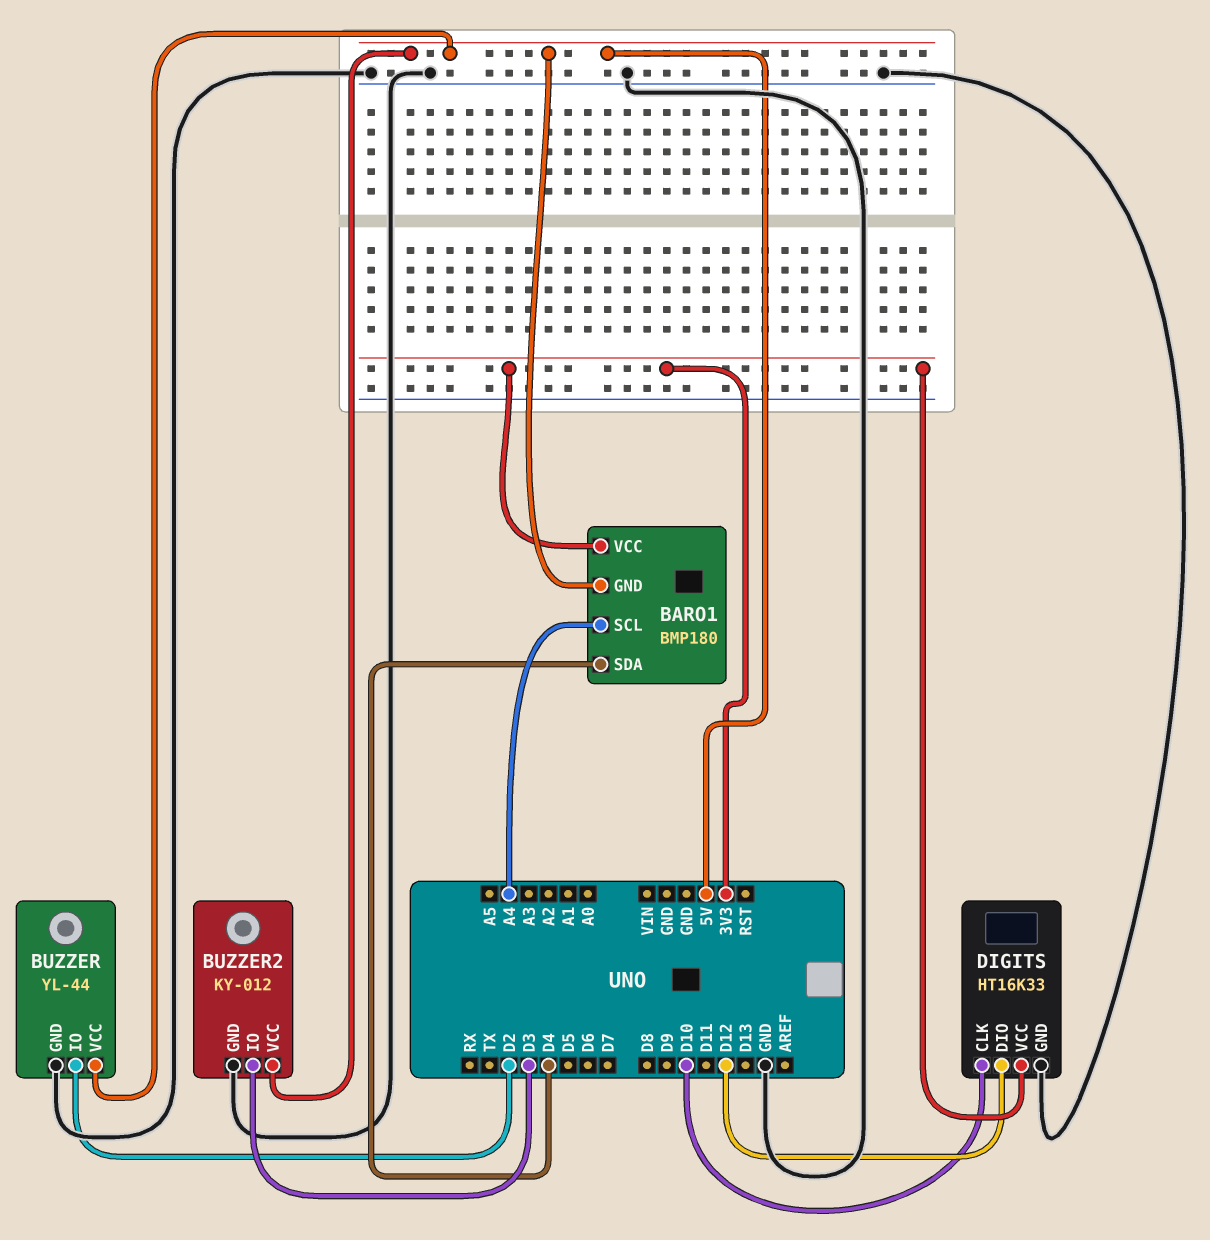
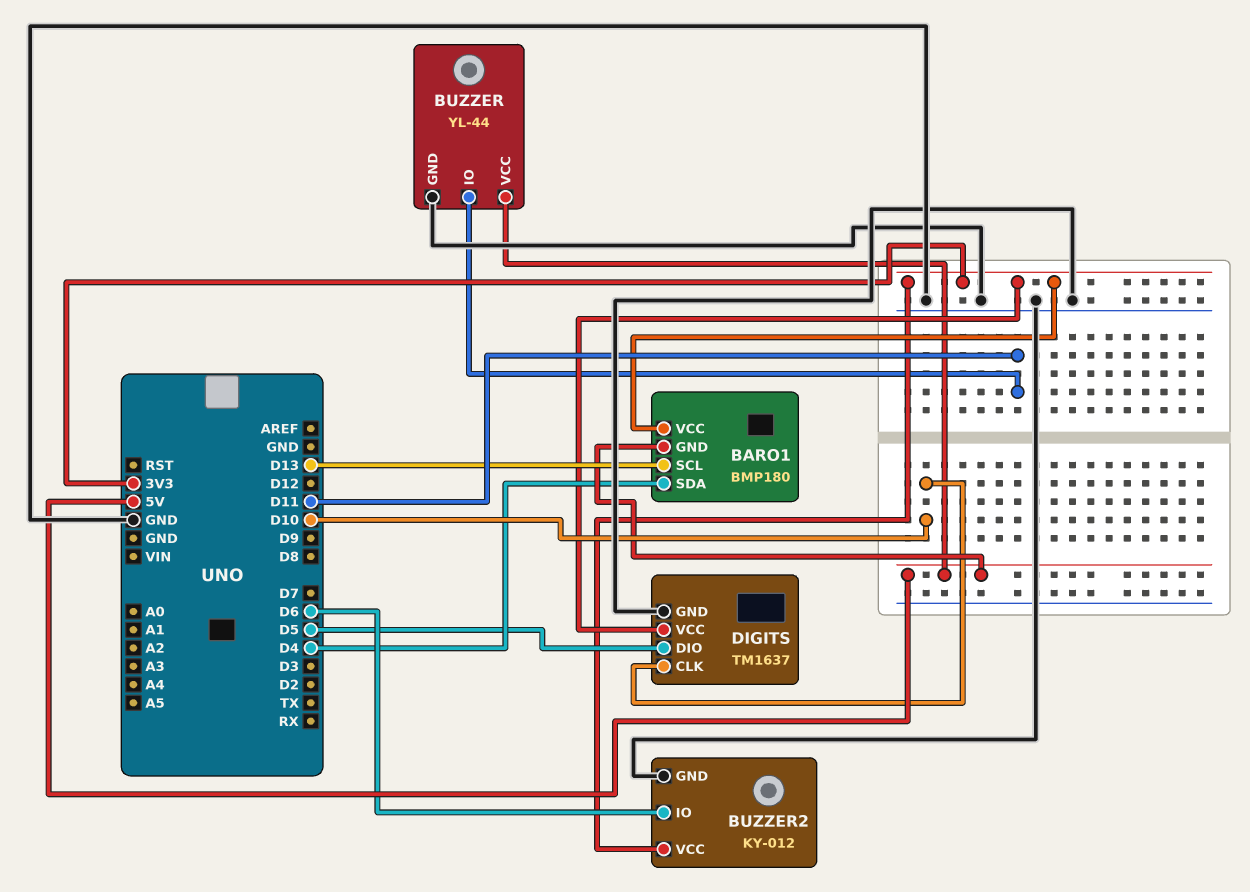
BARO1 pin SCL: A4 -> D13
BUZZER pin IO: D2 -> D11
BUZZER2 pin IO: D3 -> D6
BUZZER2 pin VCC: 5V -> 3V3
DIGITS: HT16K33 -> TM1637
DIGITS pin DIO: D12 -> D5

